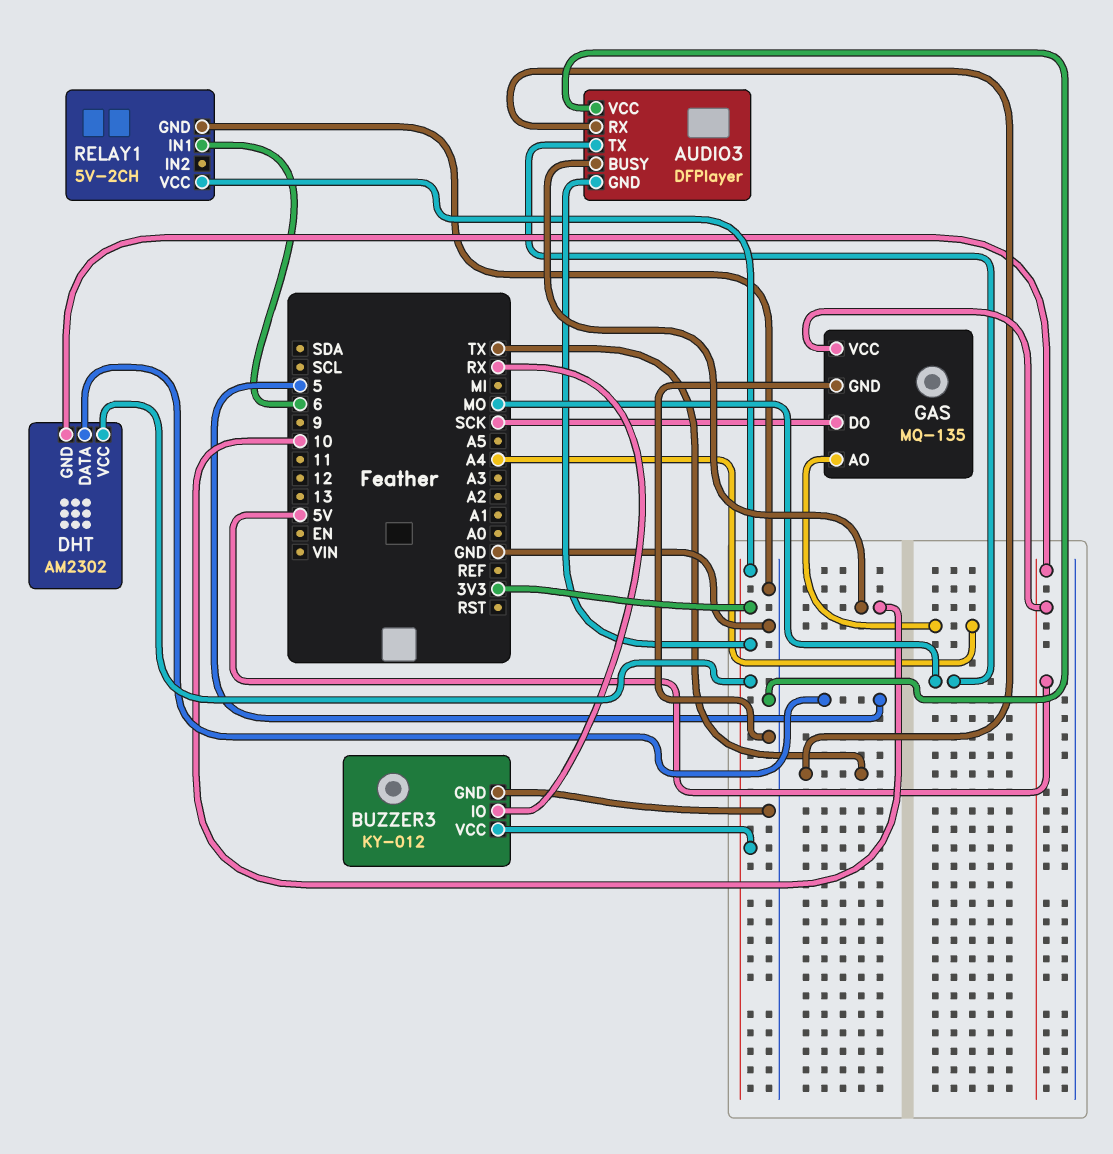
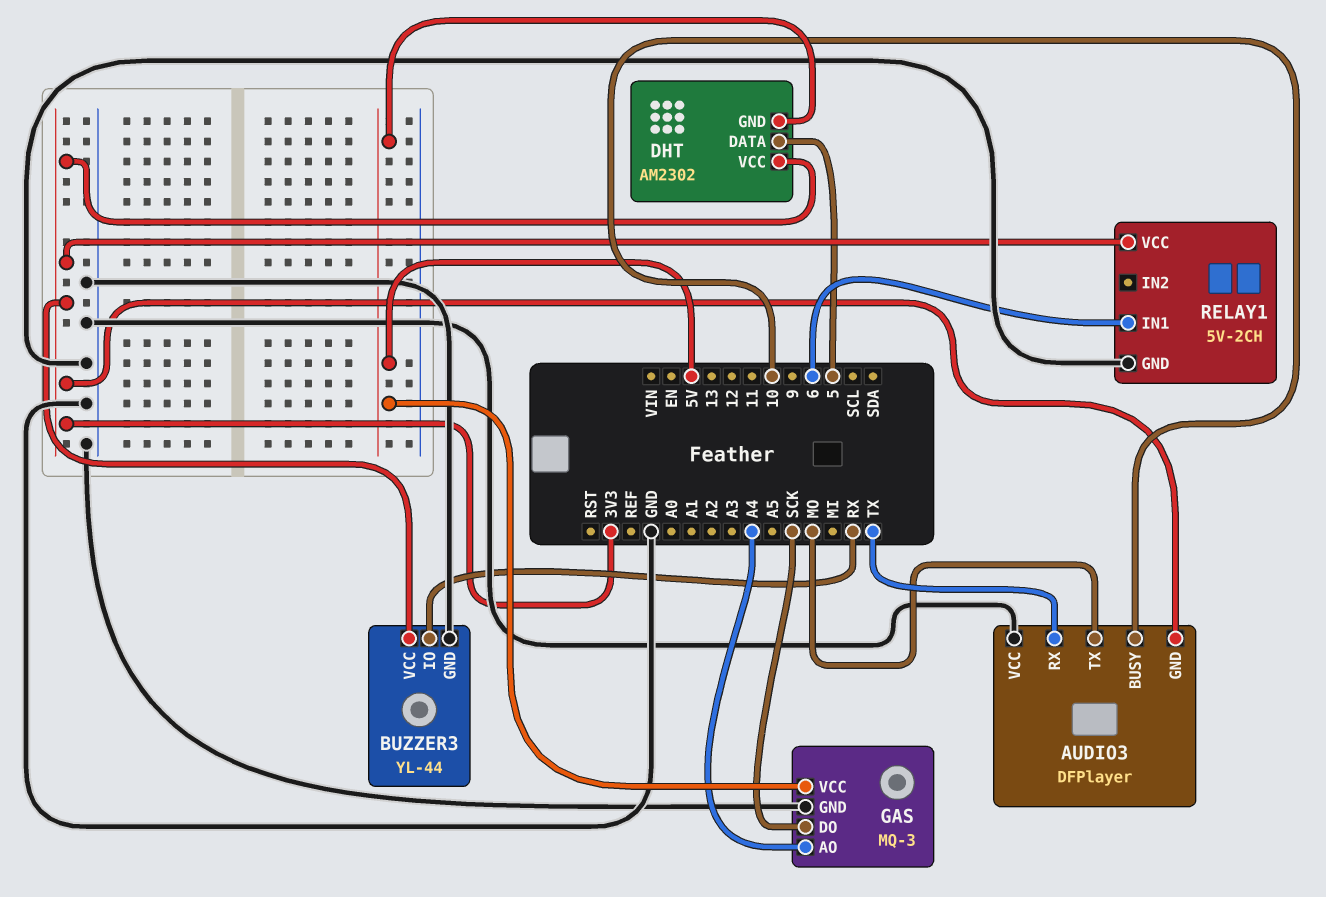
BUZZER3: KY-012 -> YL-44
GAS: MQ-135 -> MQ-3

